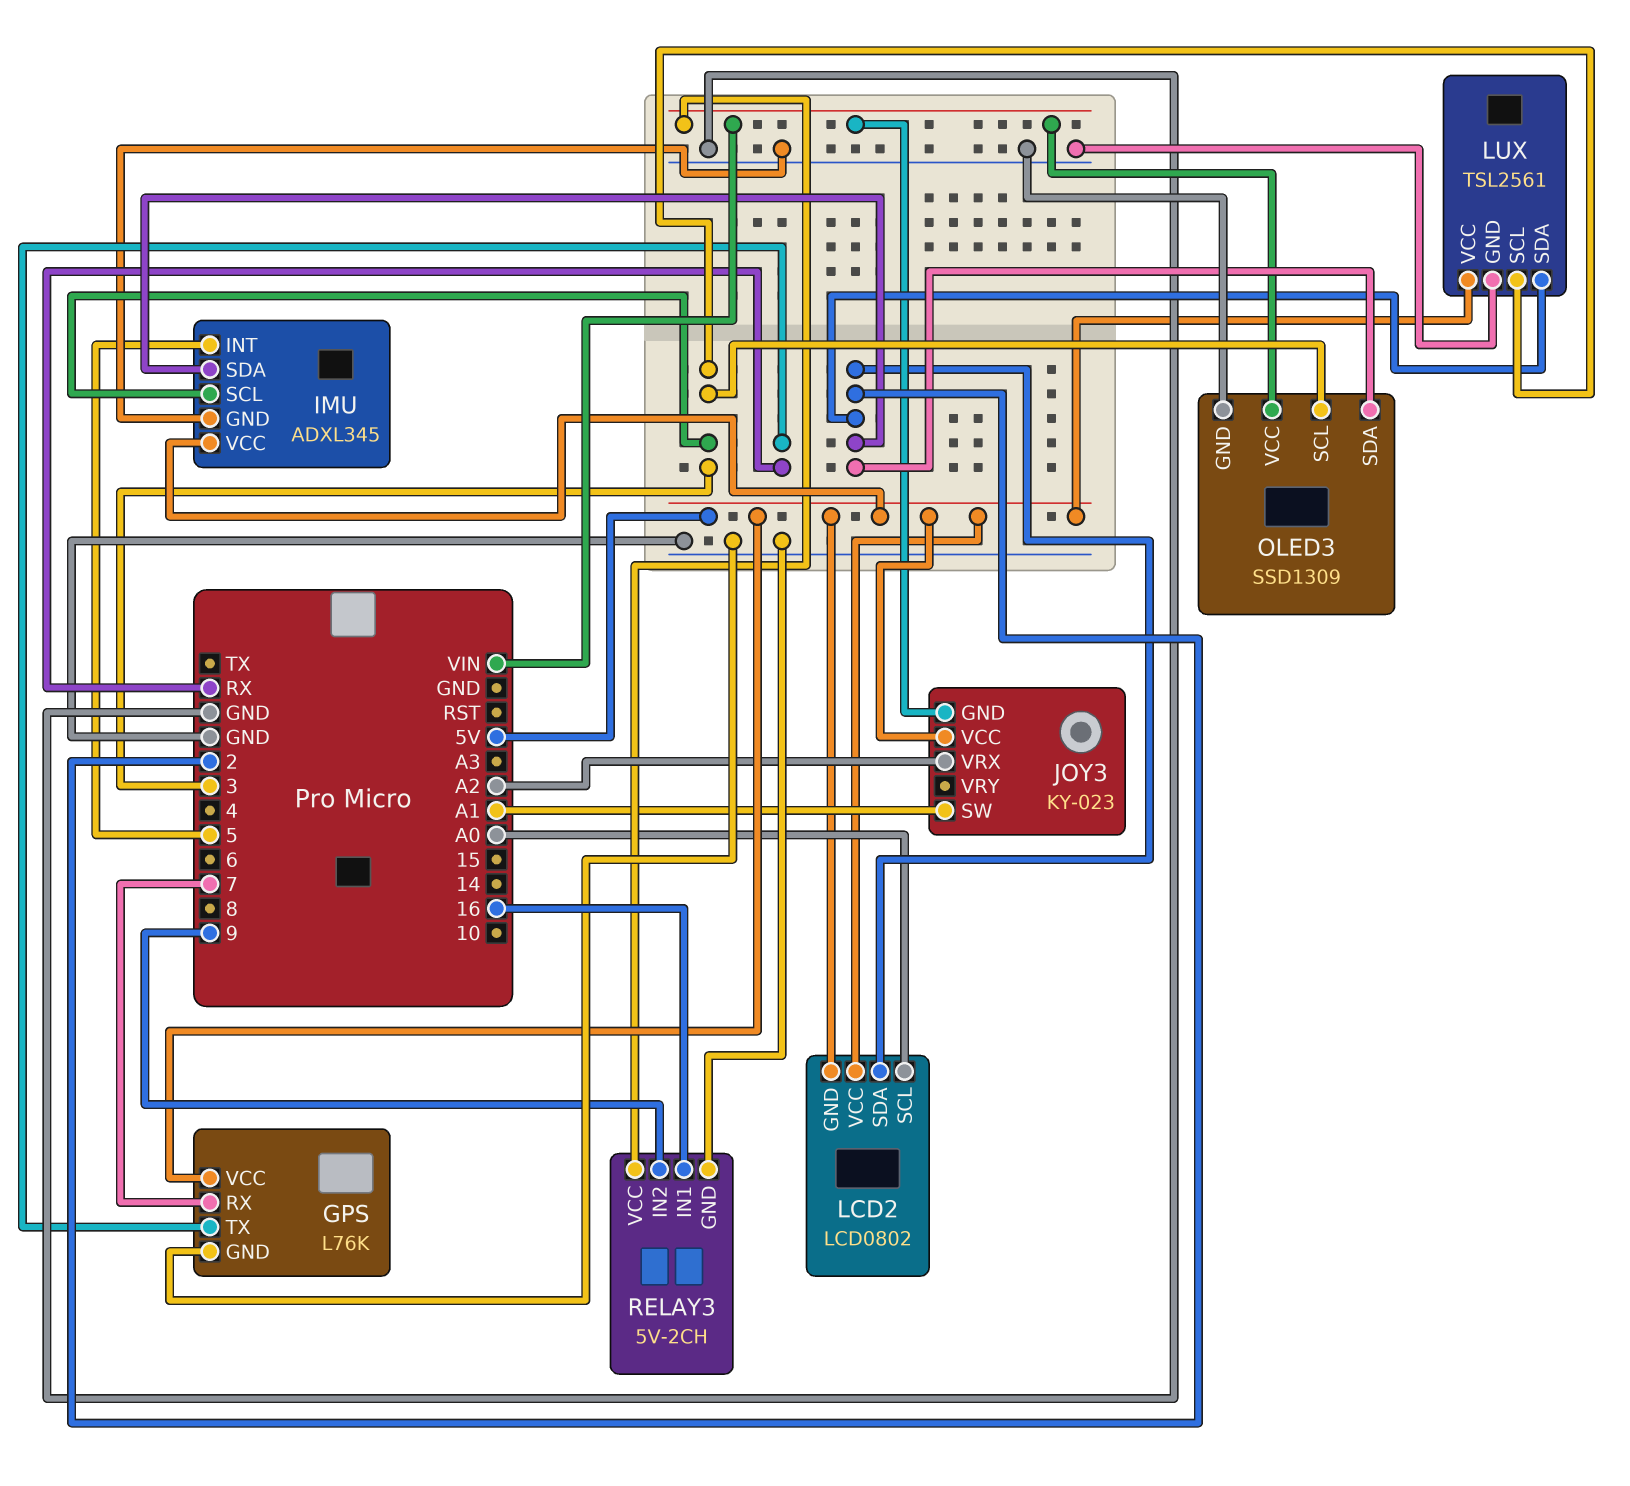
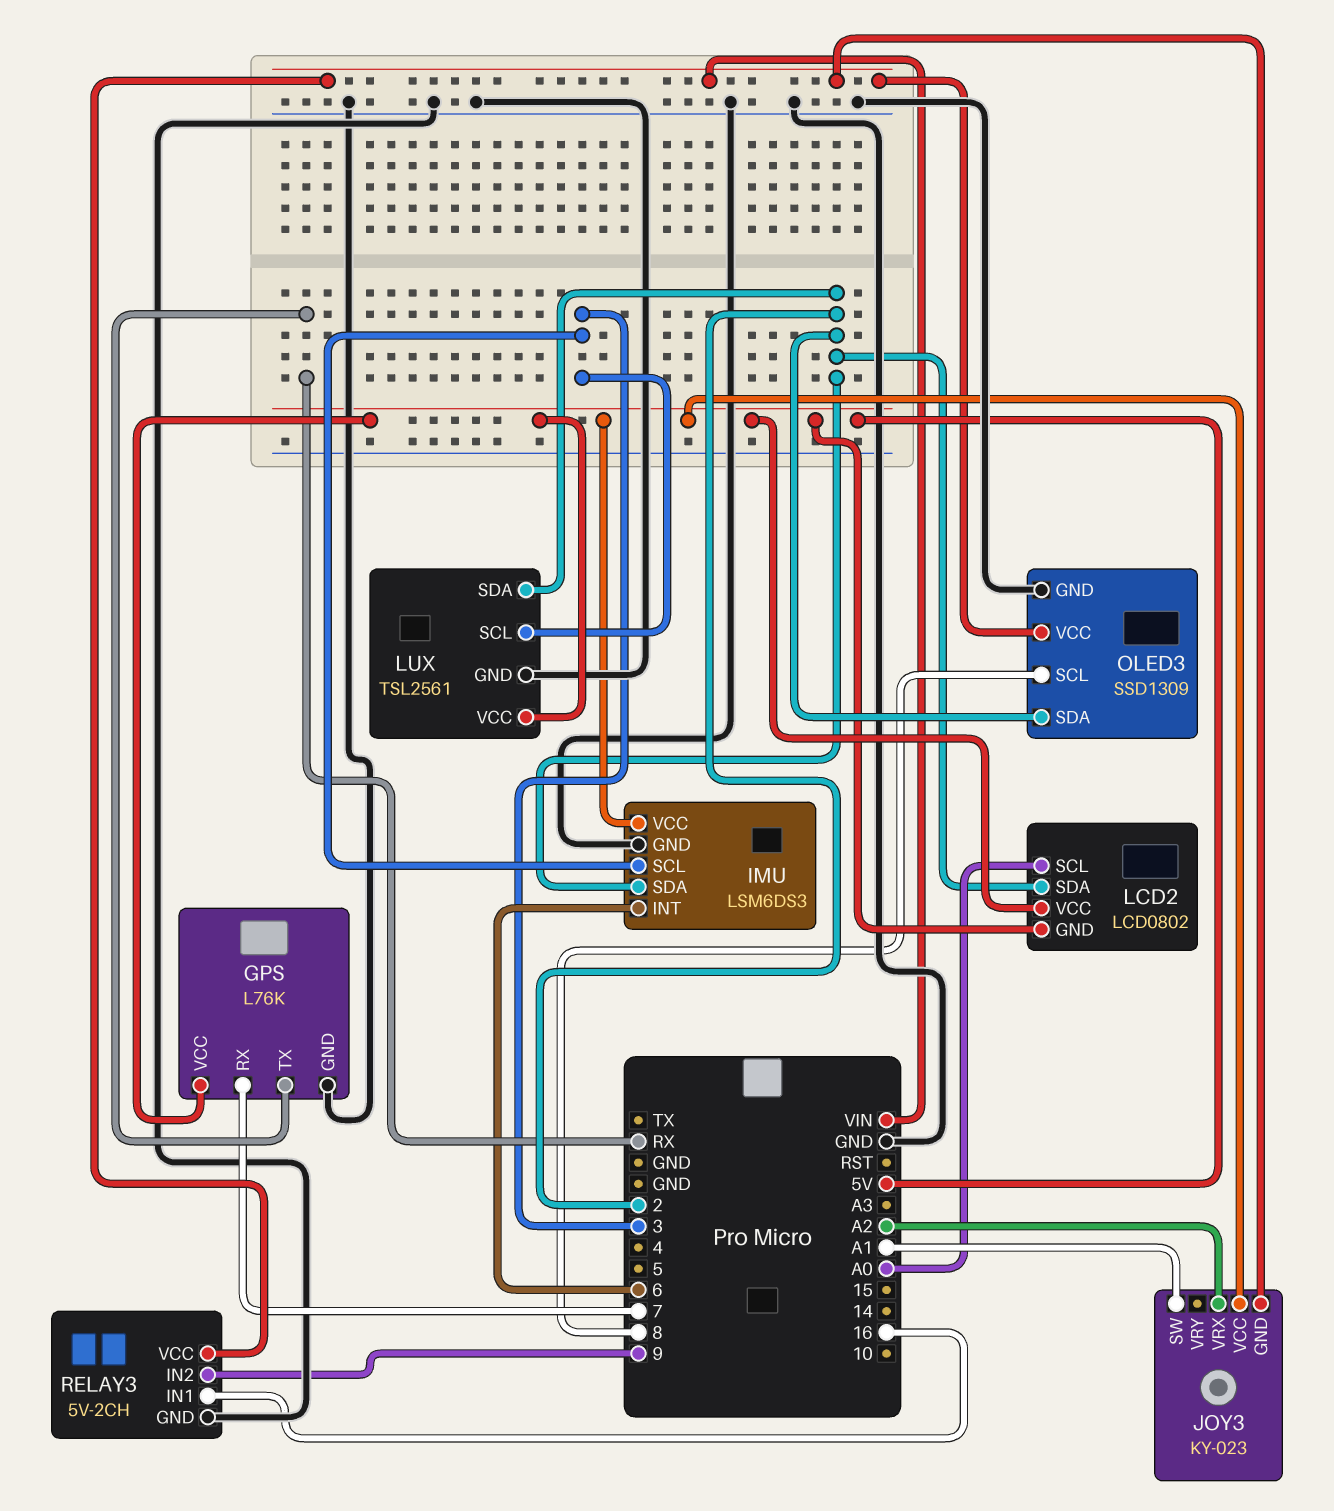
IMU: ADXL345 -> LSM6DS3
IMU pin INT: 5 -> 6
OLED3 pin SCL: 3 -> 8

